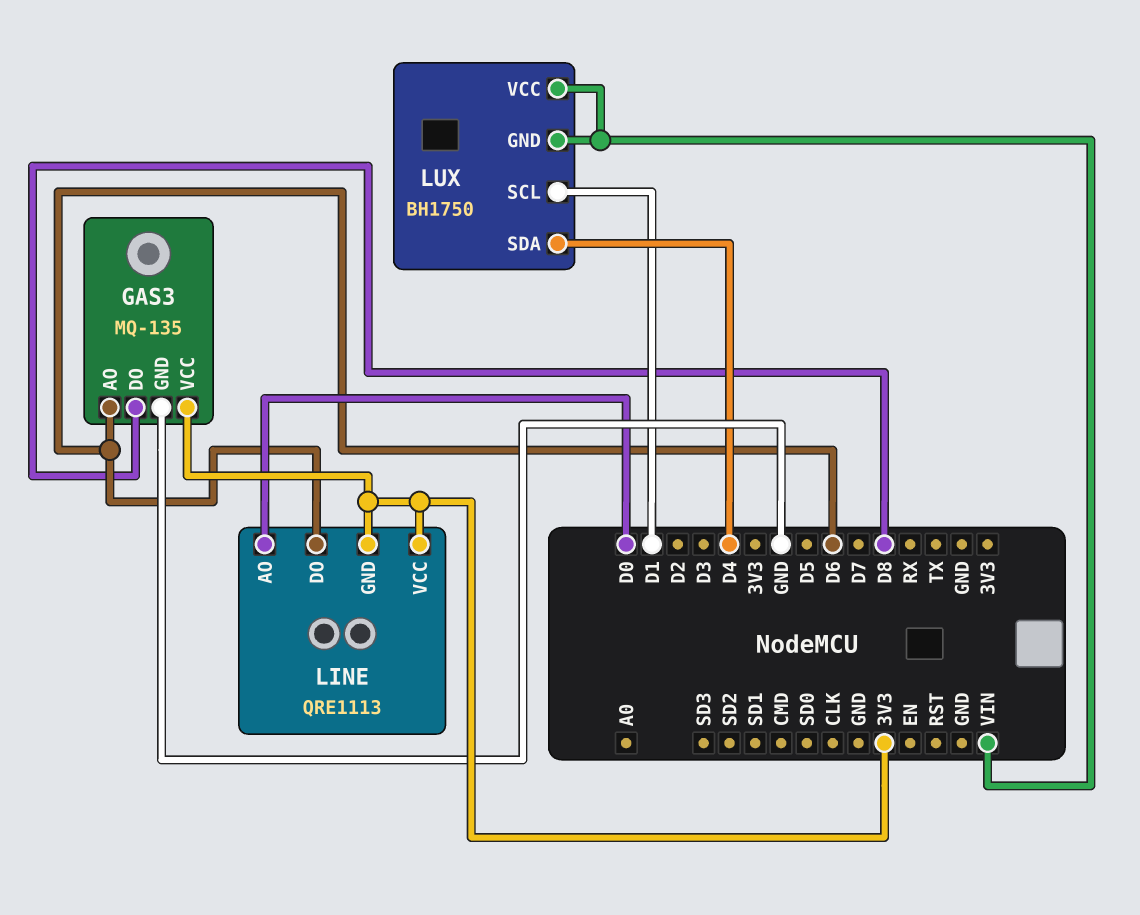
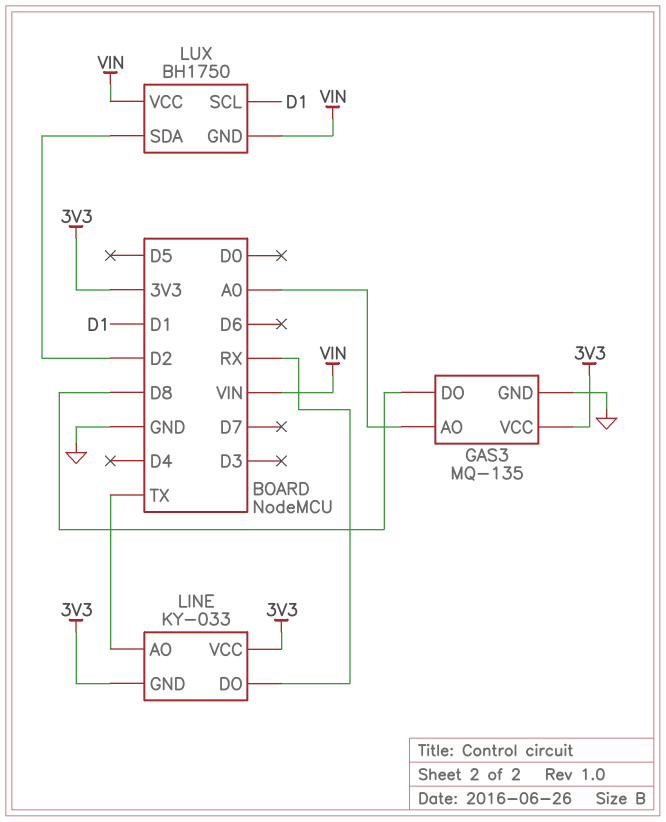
GAS3 pin AO: D6 -> A0
LINE: QRE1113 -> KY-033
LINE pin AO: D0 -> TX
LINE pin DO: D6 -> RX
LUX pin SDA: D4 -> D2

